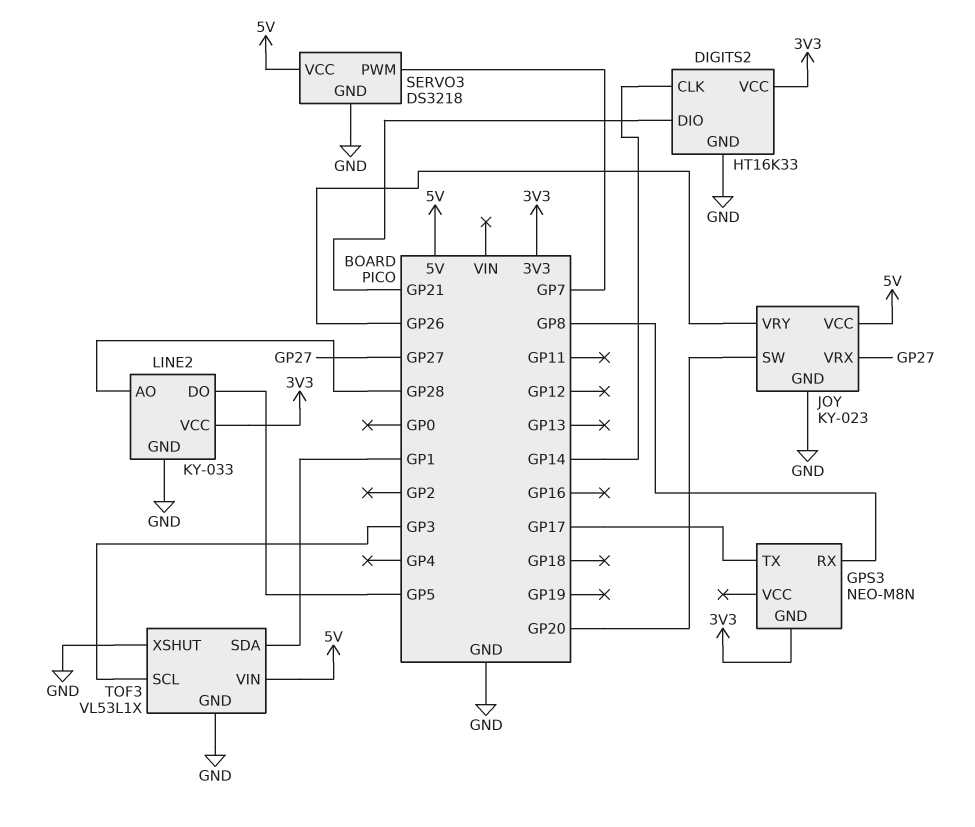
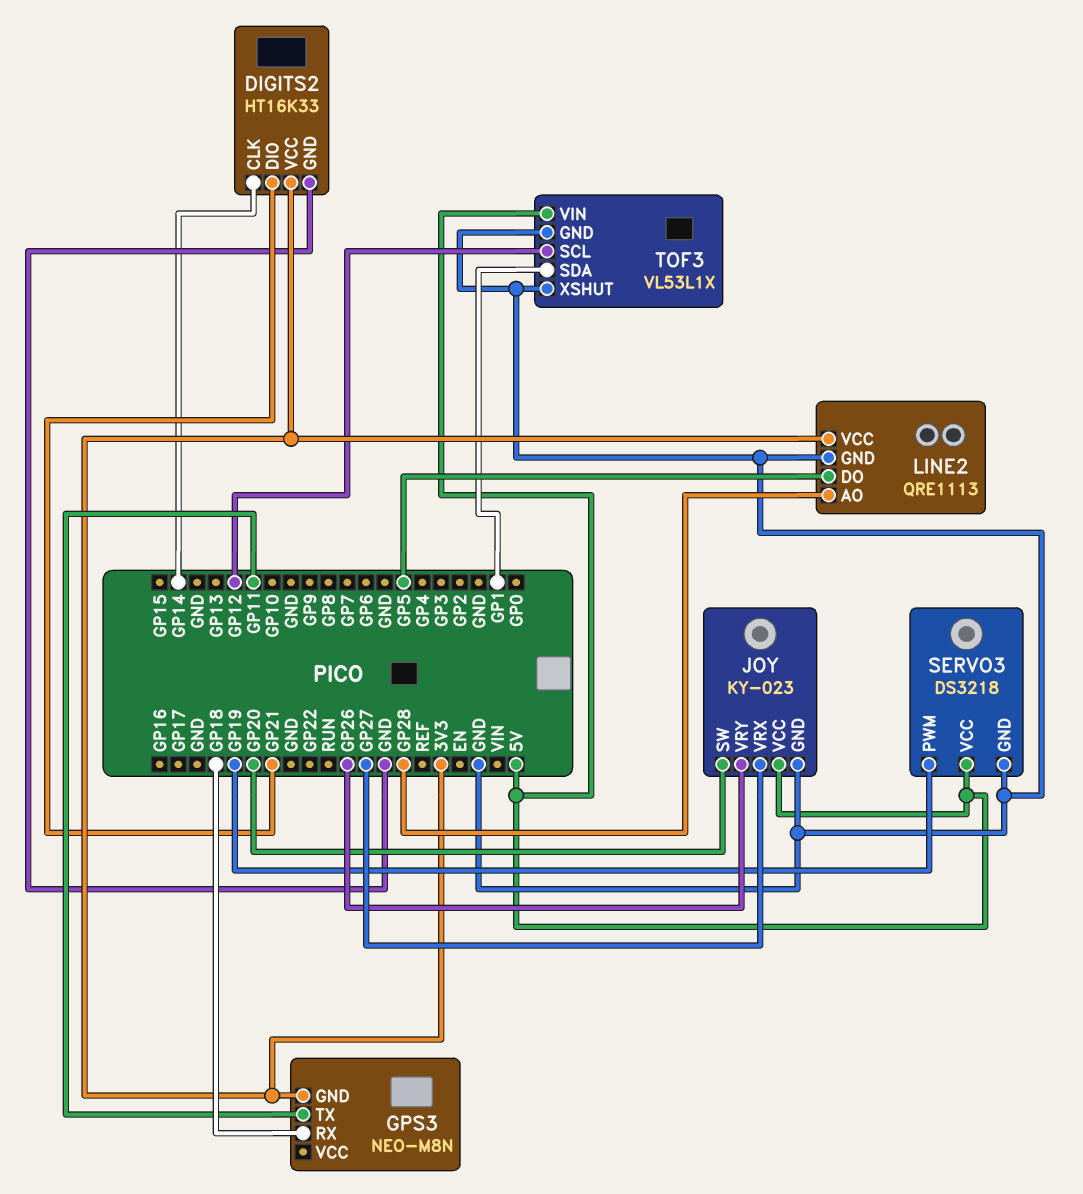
GPS3 pin RX: GP8 -> GP18
GPS3 pin TX: GP17 -> GP11
LINE2: KY-033 -> QRE1113
SERVO3 pin PWM: GP7 -> GP19
TOF3 pin SCL: GP3 -> GP12

